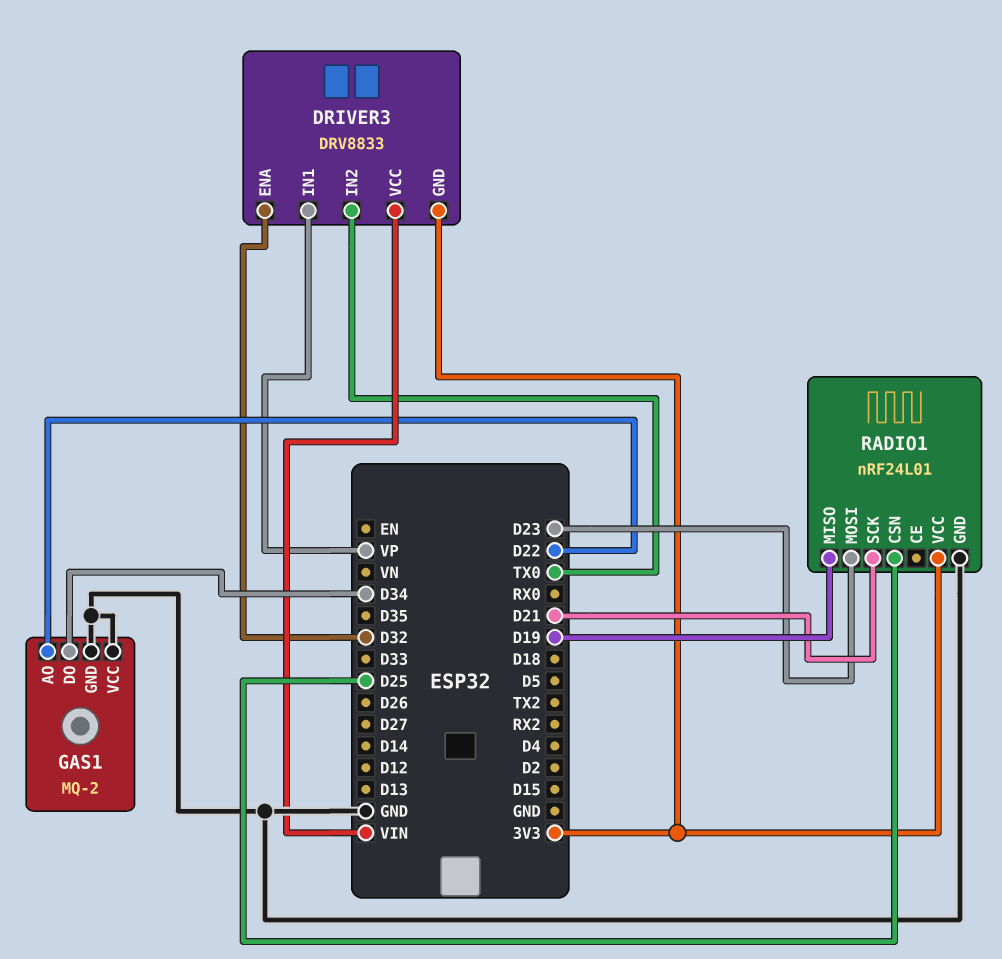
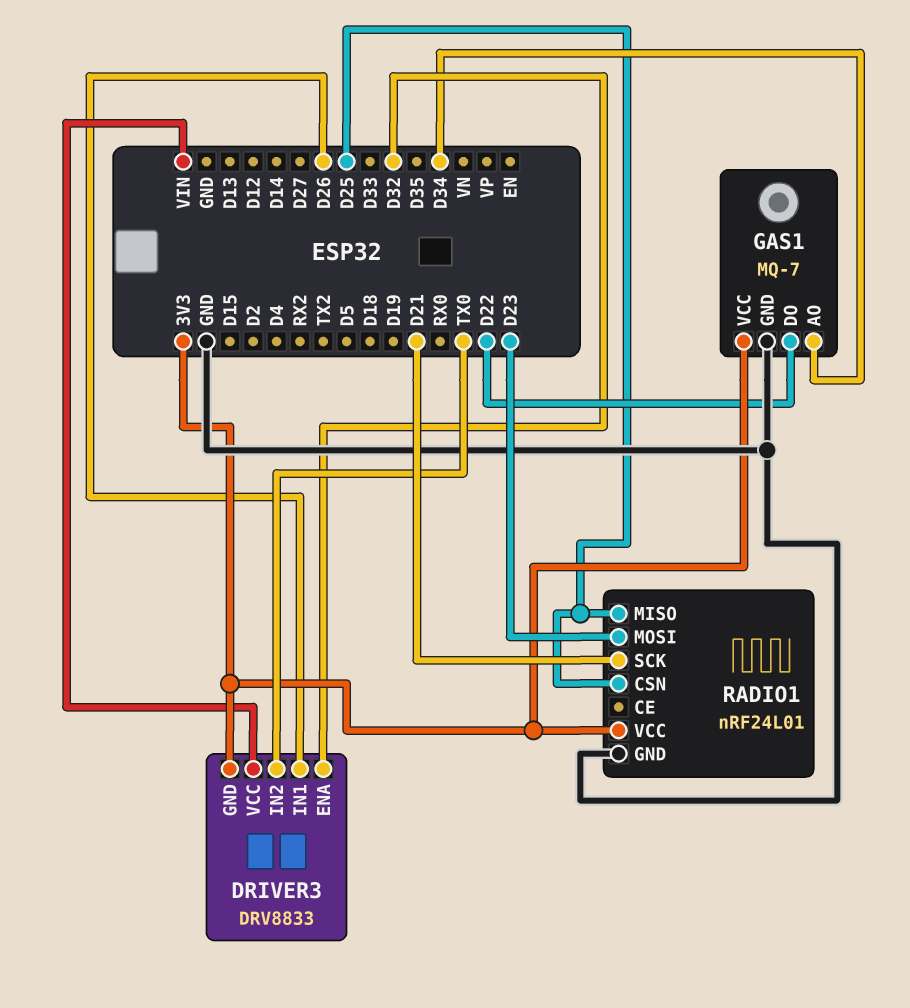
DRIVER3 pin IN1: VP -> D26
GAS1: MQ-2 -> MQ-7
GAS1 pin AO: D22 -> D34
GAS1 pin DO: D34 -> D22
GAS1 pin VCC: GND -> 3V3
RADIO1 pin MISO: D19 -> D25

